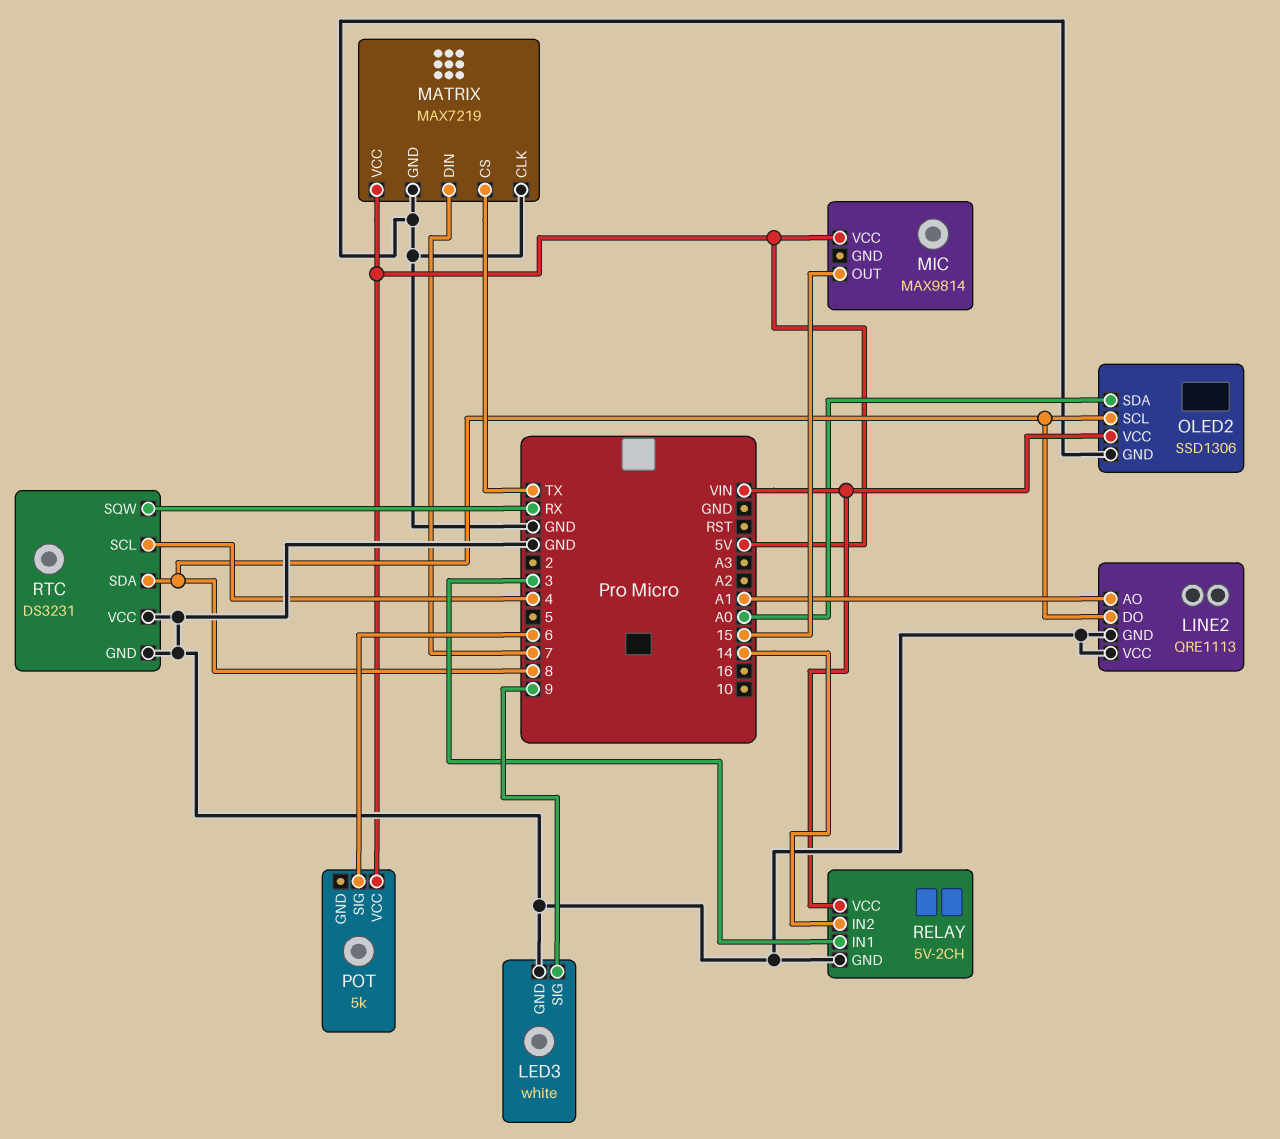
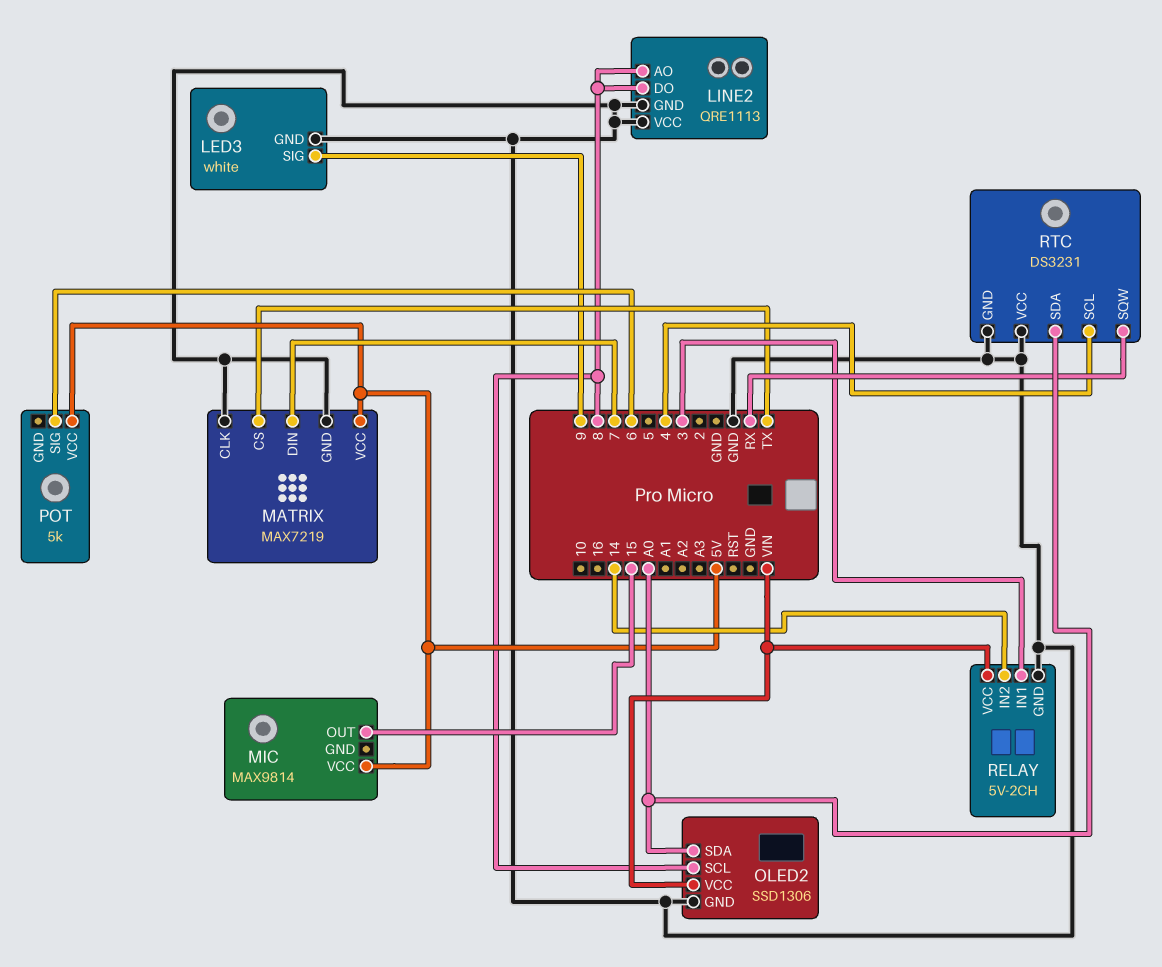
LINE2 pin AO: A1 -> 8
RTC pin SDA: 8 -> A0

